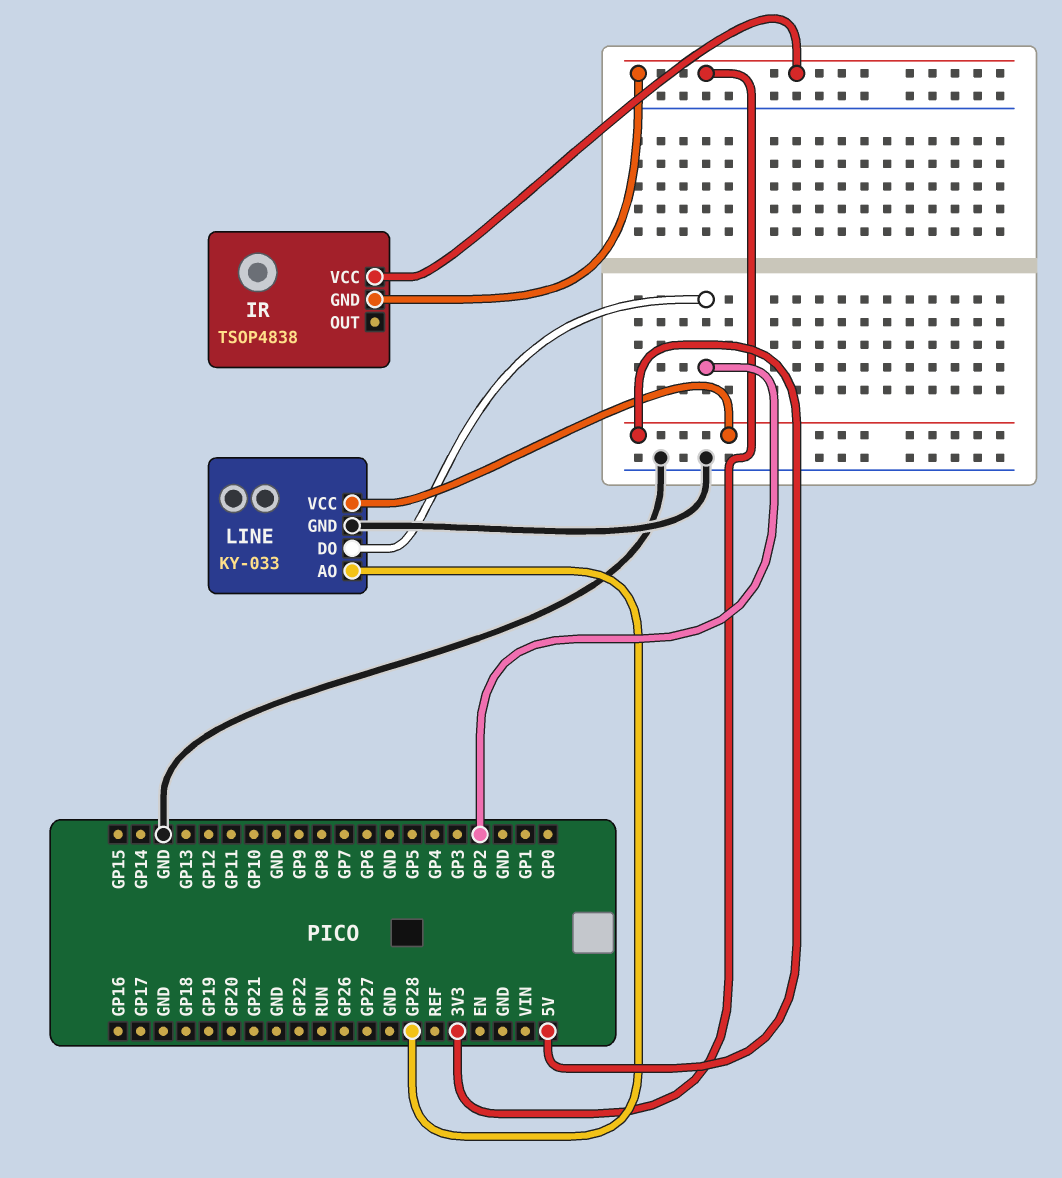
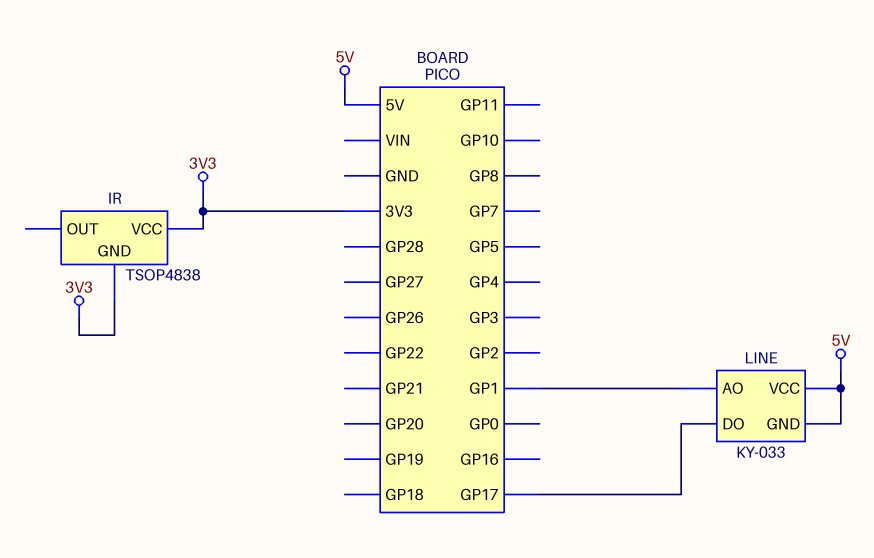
LINE pin AO: GP28 -> GP1
LINE pin DO: GP2 -> GP17
LINE pin GND: GND -> 5V

